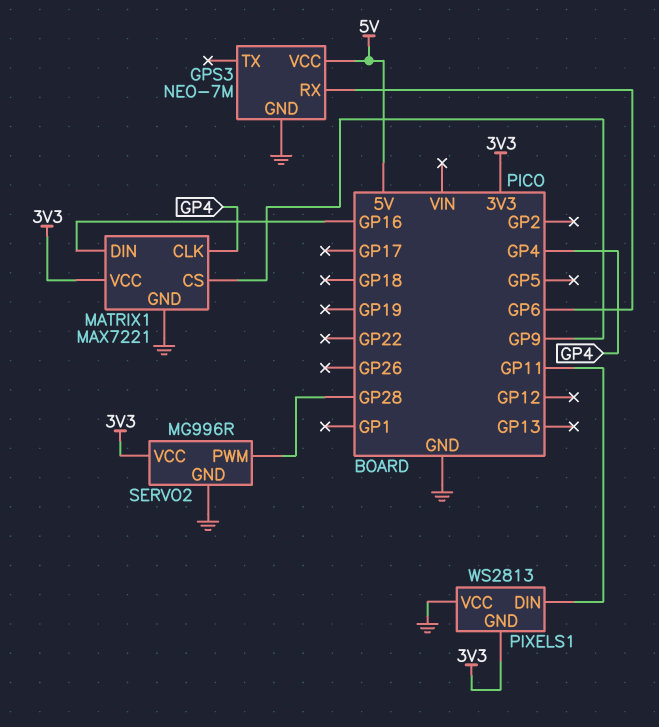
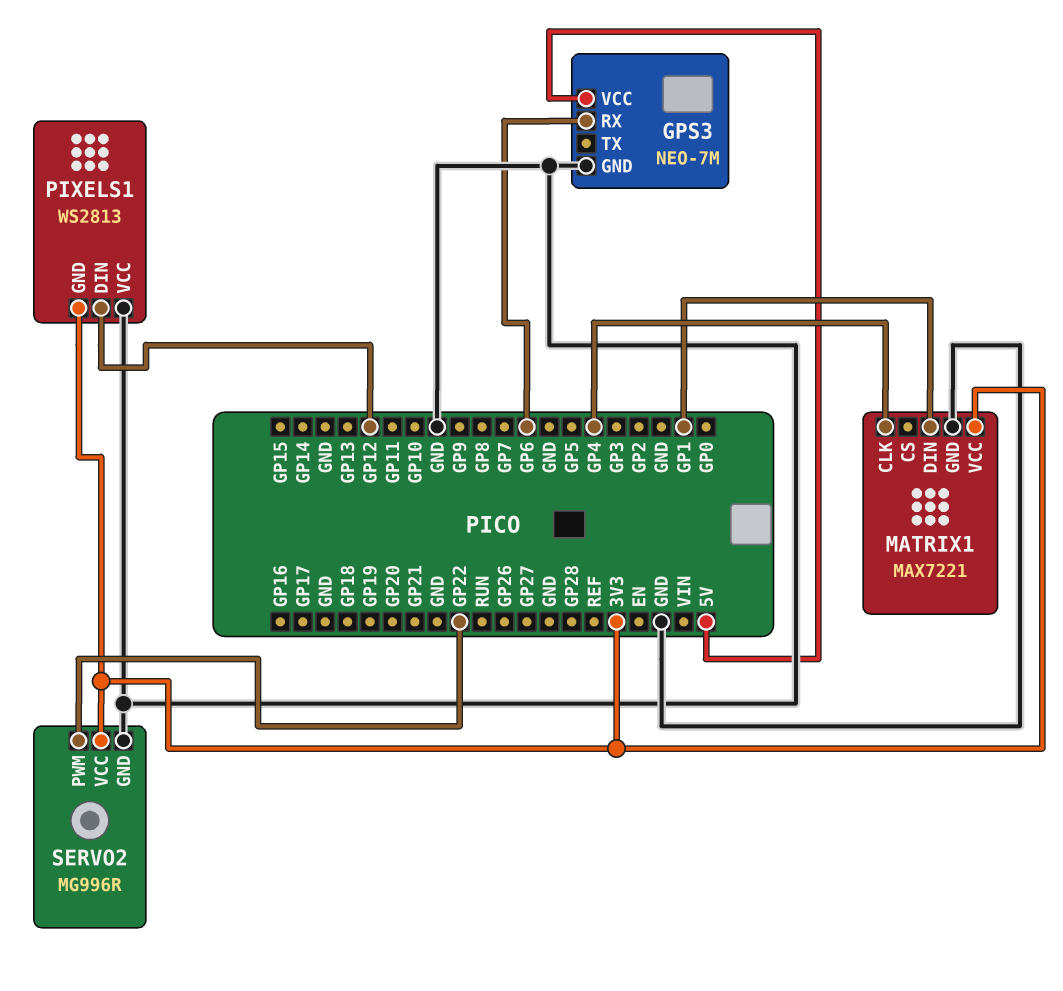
MATRIX1 pin CS: GP9 -> none
MATRIX1 pin DIN: GP16 -> GP1
PIXELS1 pin DIN: GP11 -> GP12
SERVO2 pin PWM: GP28 -> GP22

